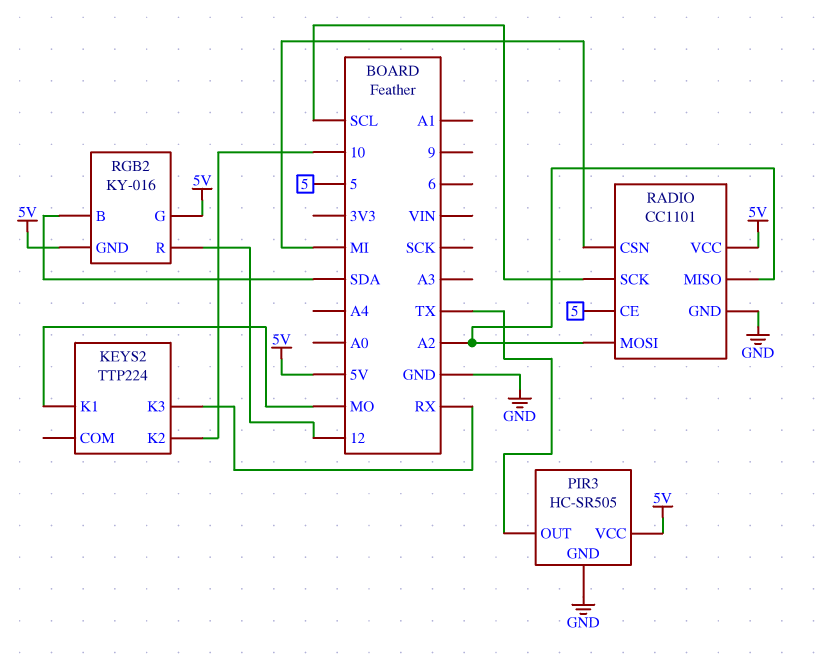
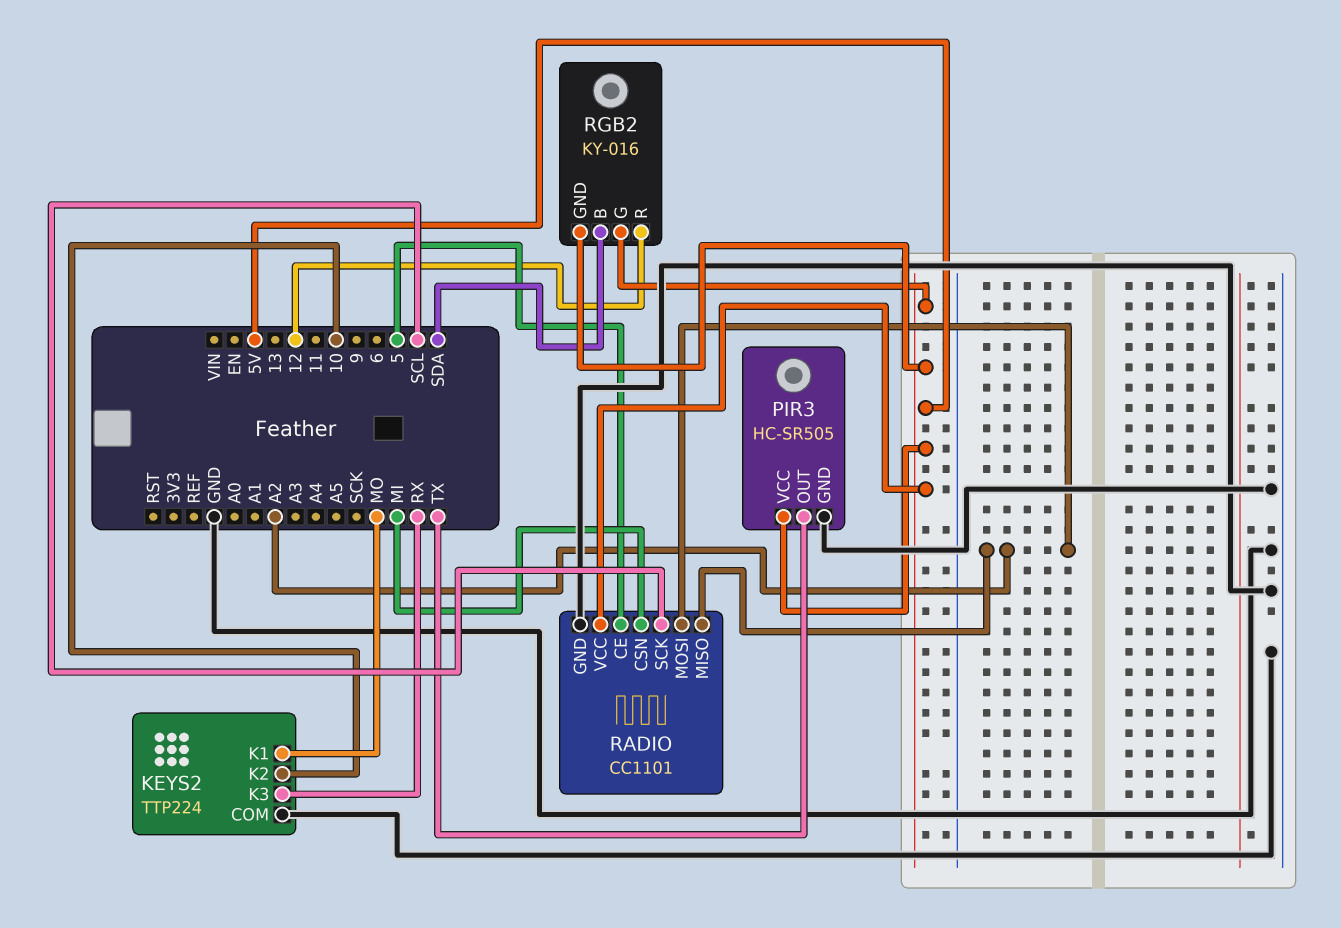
KEYS2 pin COM: none -> GND

